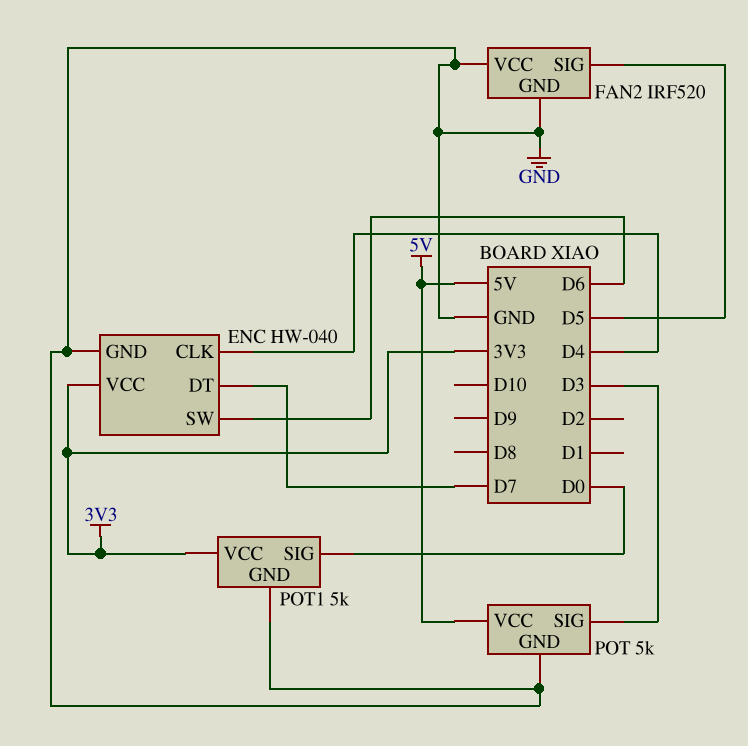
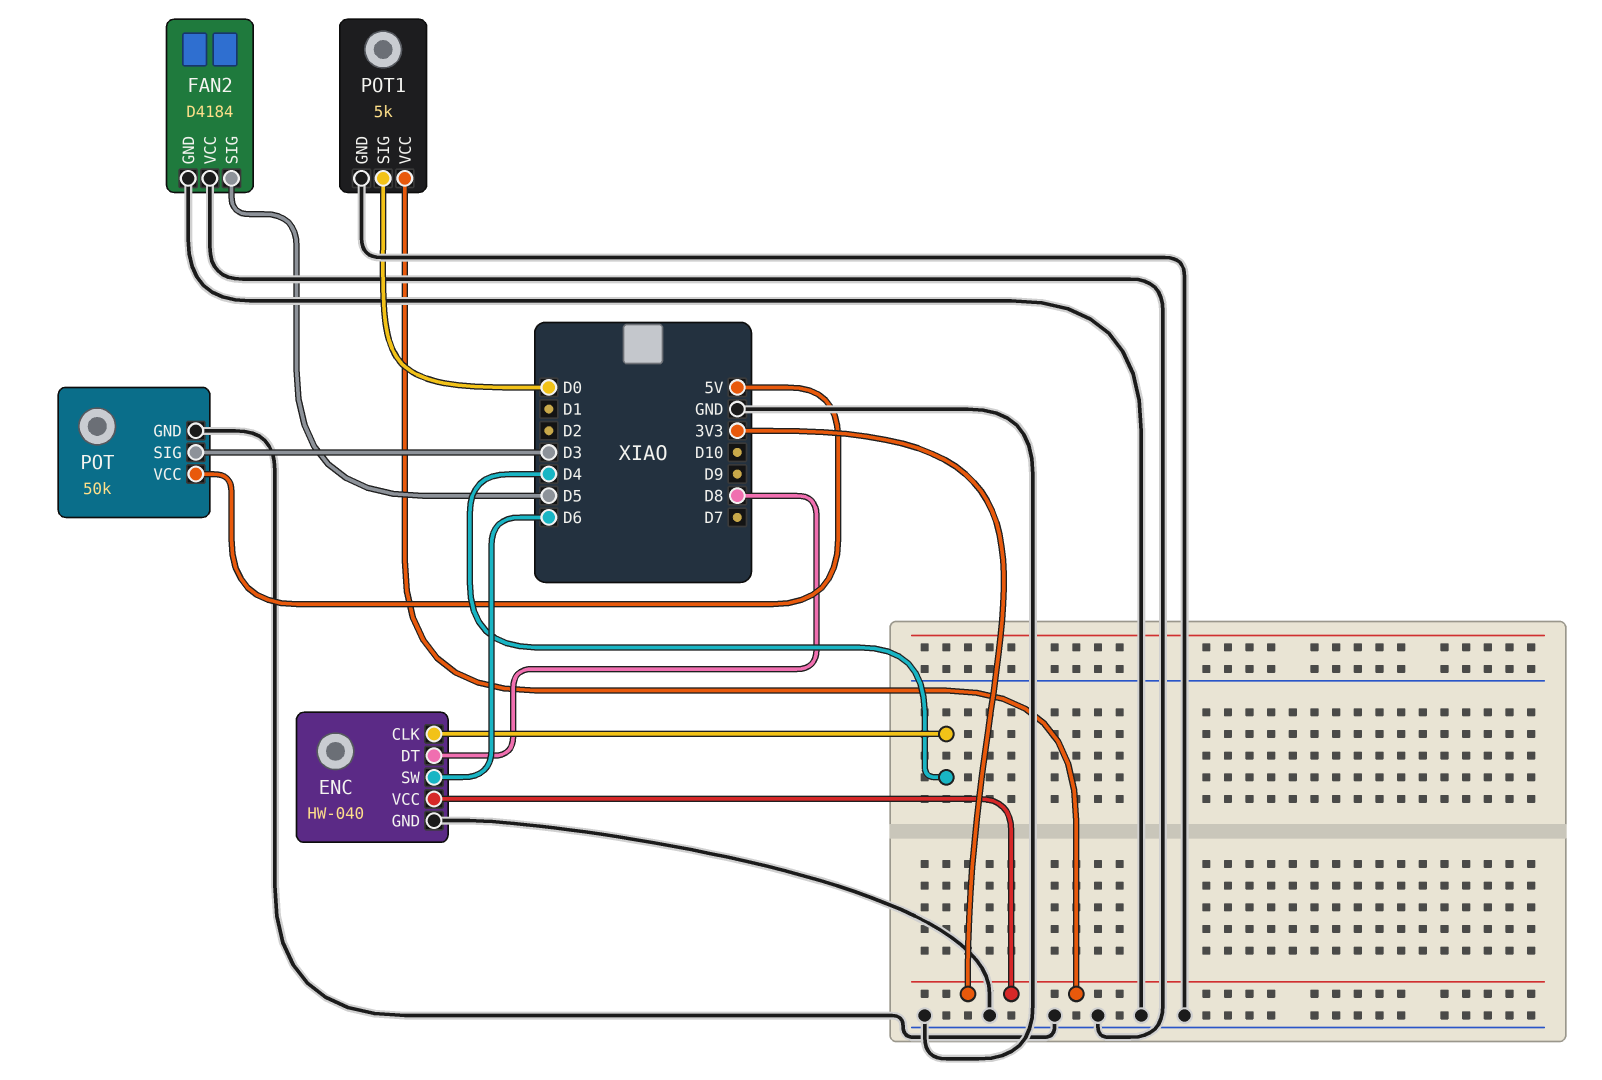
ENC pin DT: D7 -> D8
FAN2: IRF520 -> D4184
POT: 5k -> 50k

